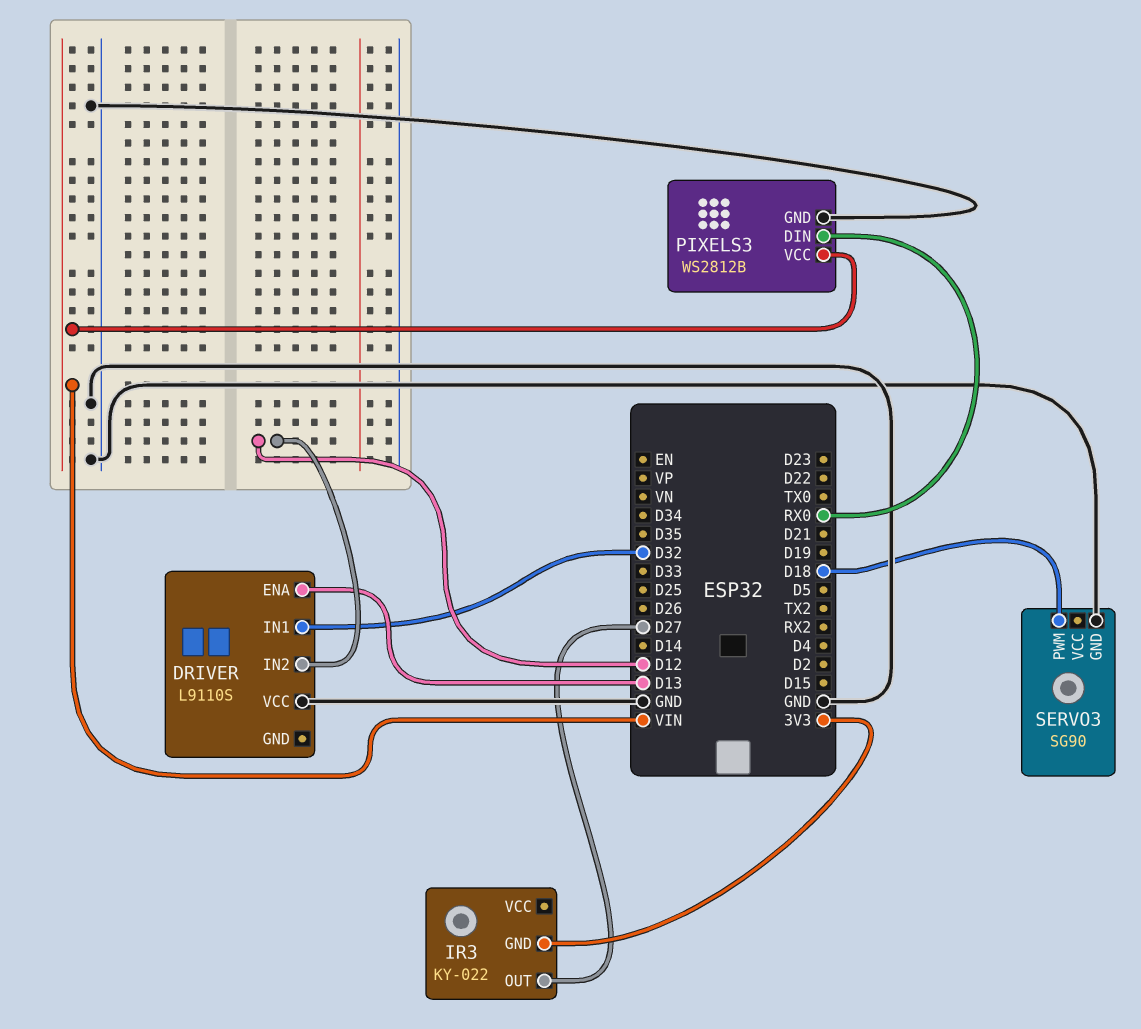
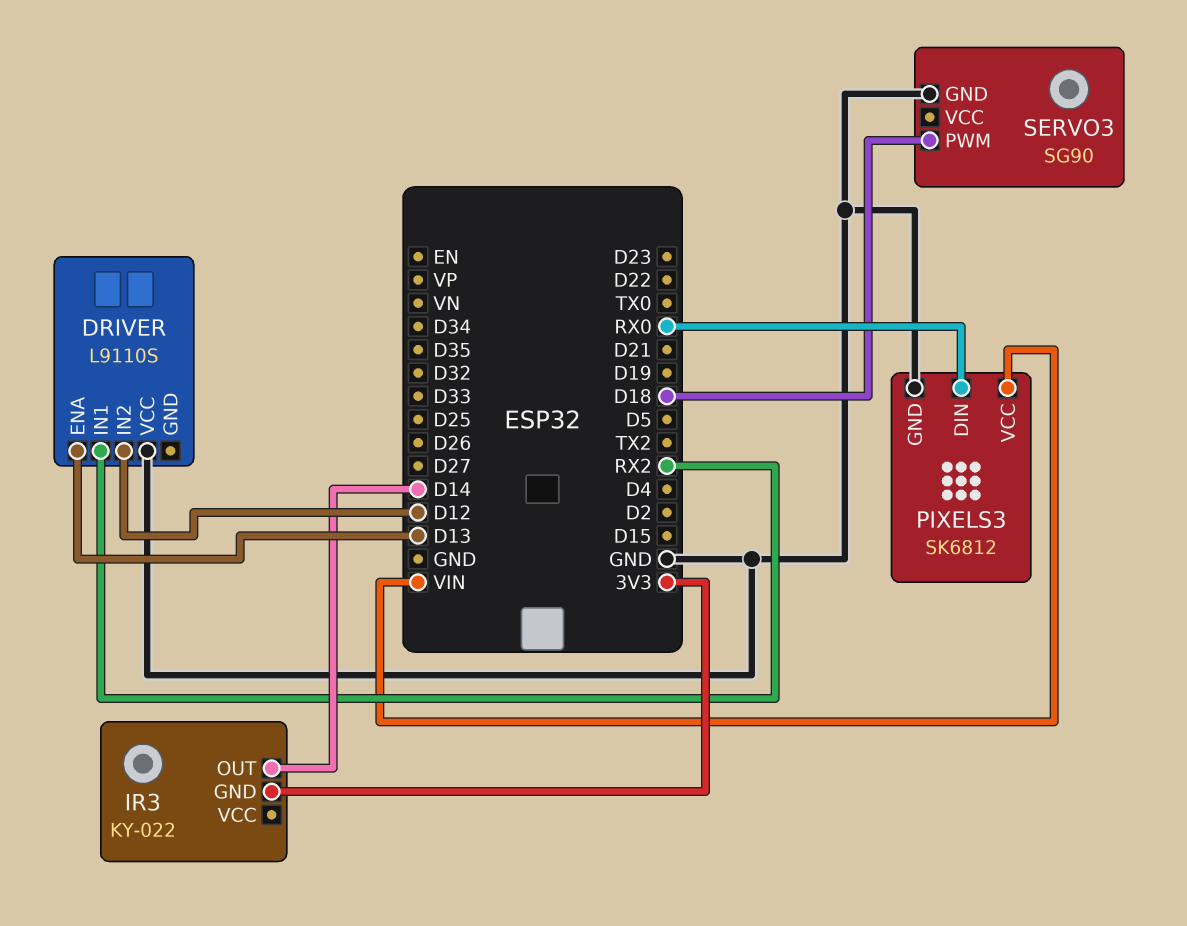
DRIVER pin IN1: D32 -> RX2
IR3 pin OUT: D27 -> D14
PIXELS3: WS2812B -> SK6812

